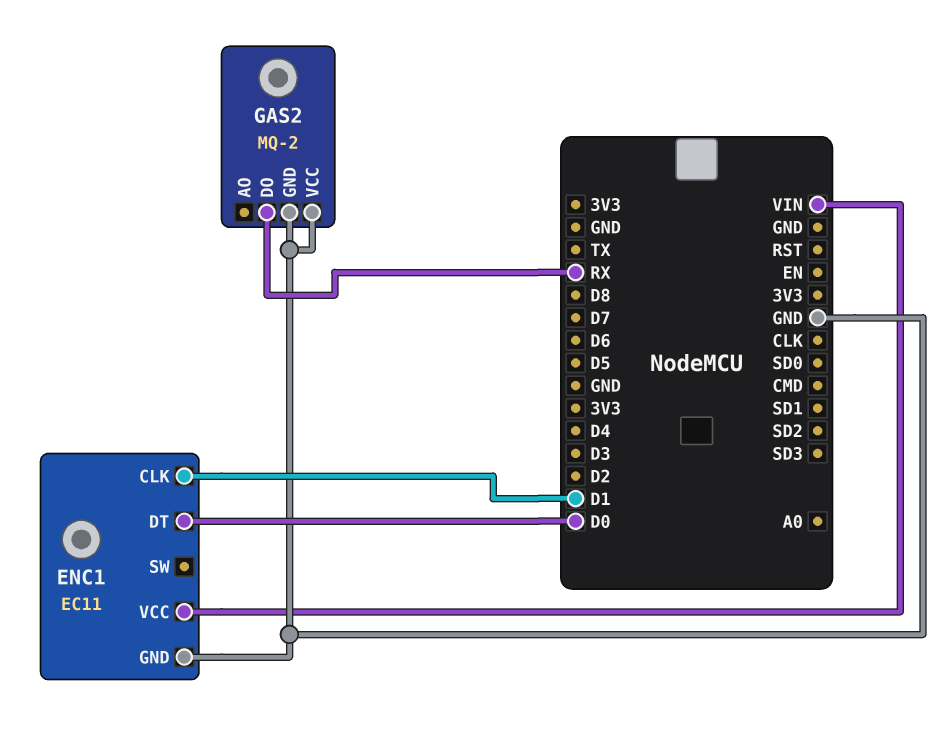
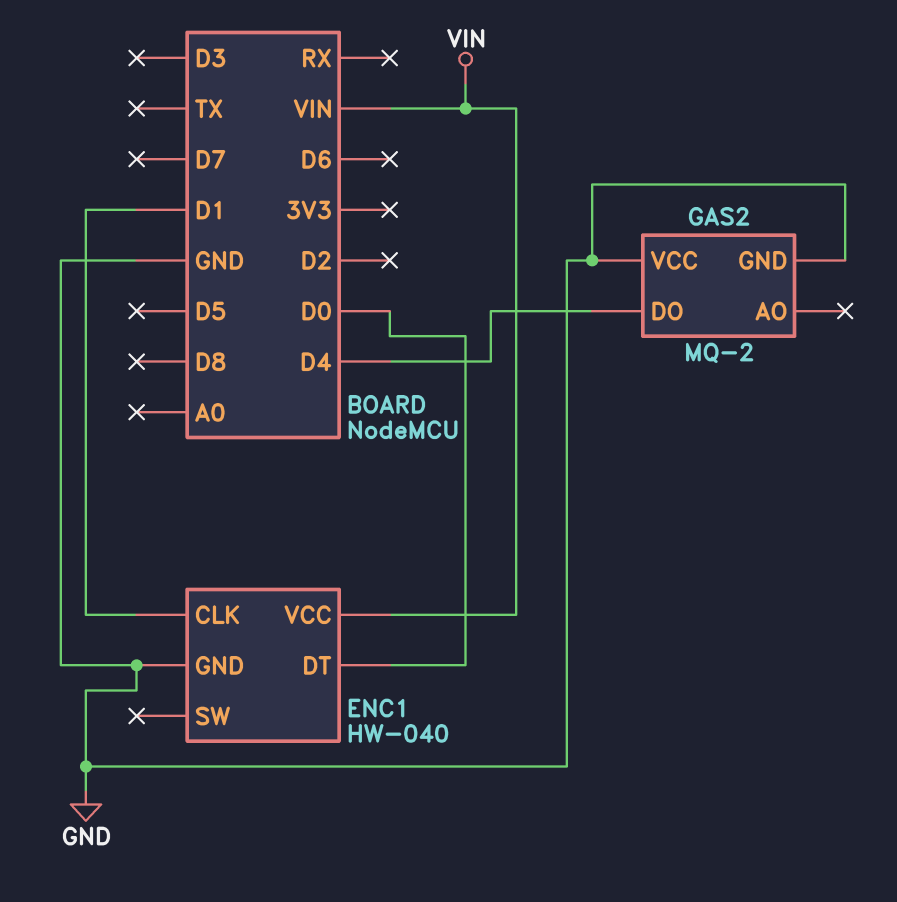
ENC1: EC11 -> HW-040
GAS2 pin DO: RX -> D4

